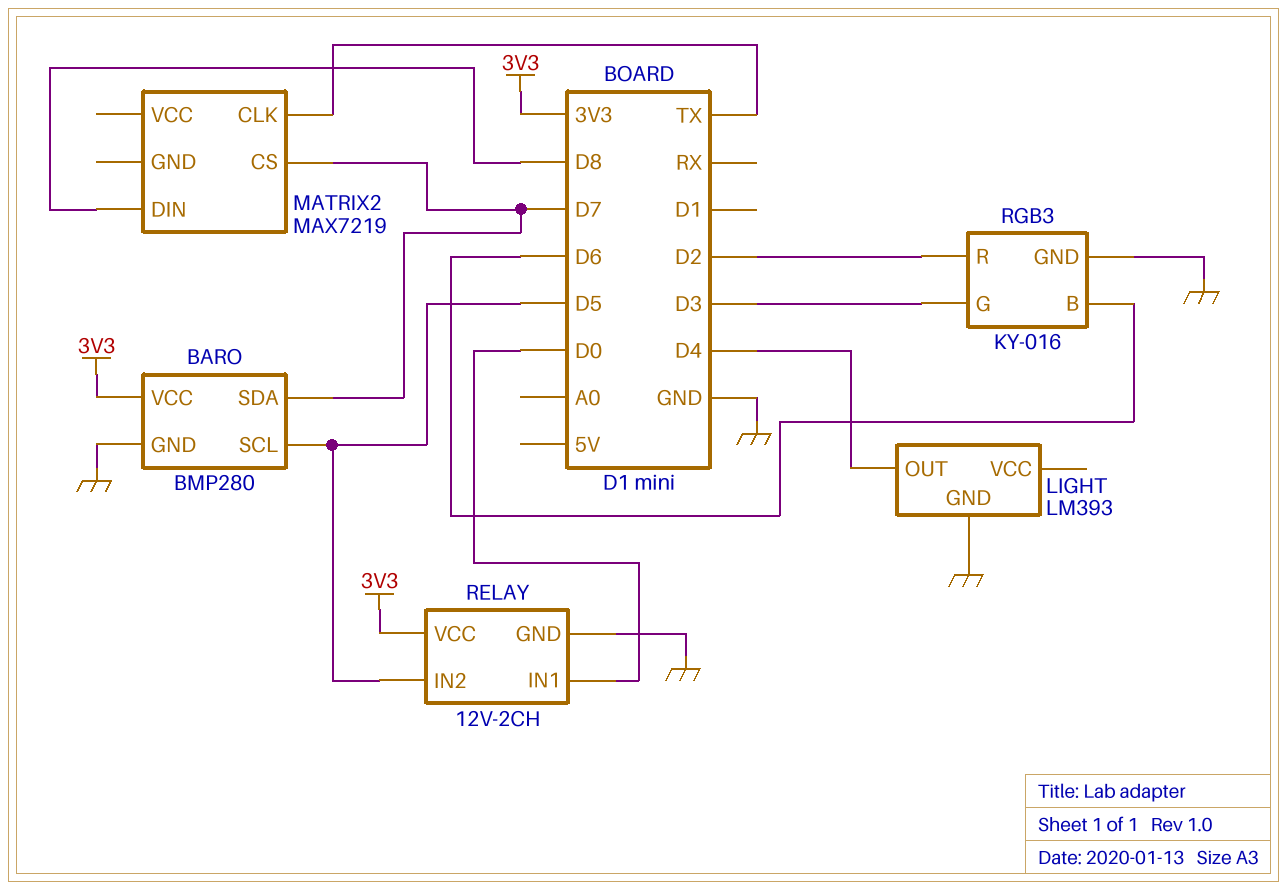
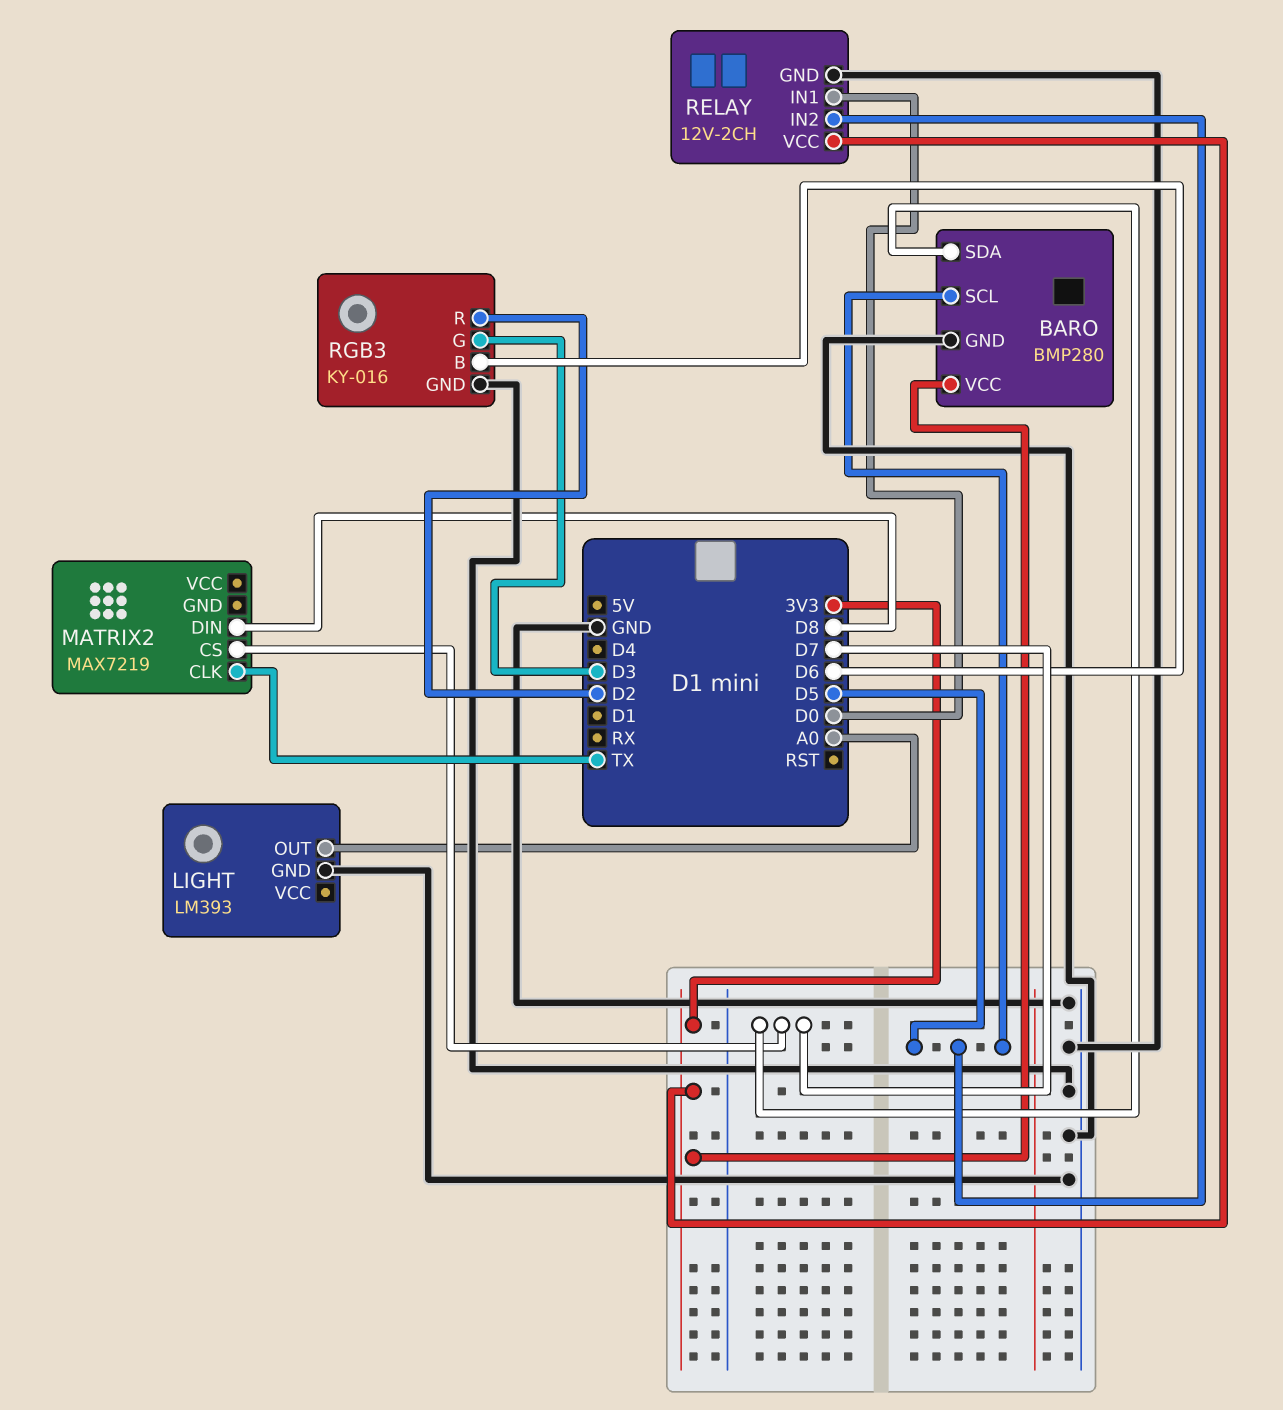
LIGHT pin OUT: D4 -> A0

